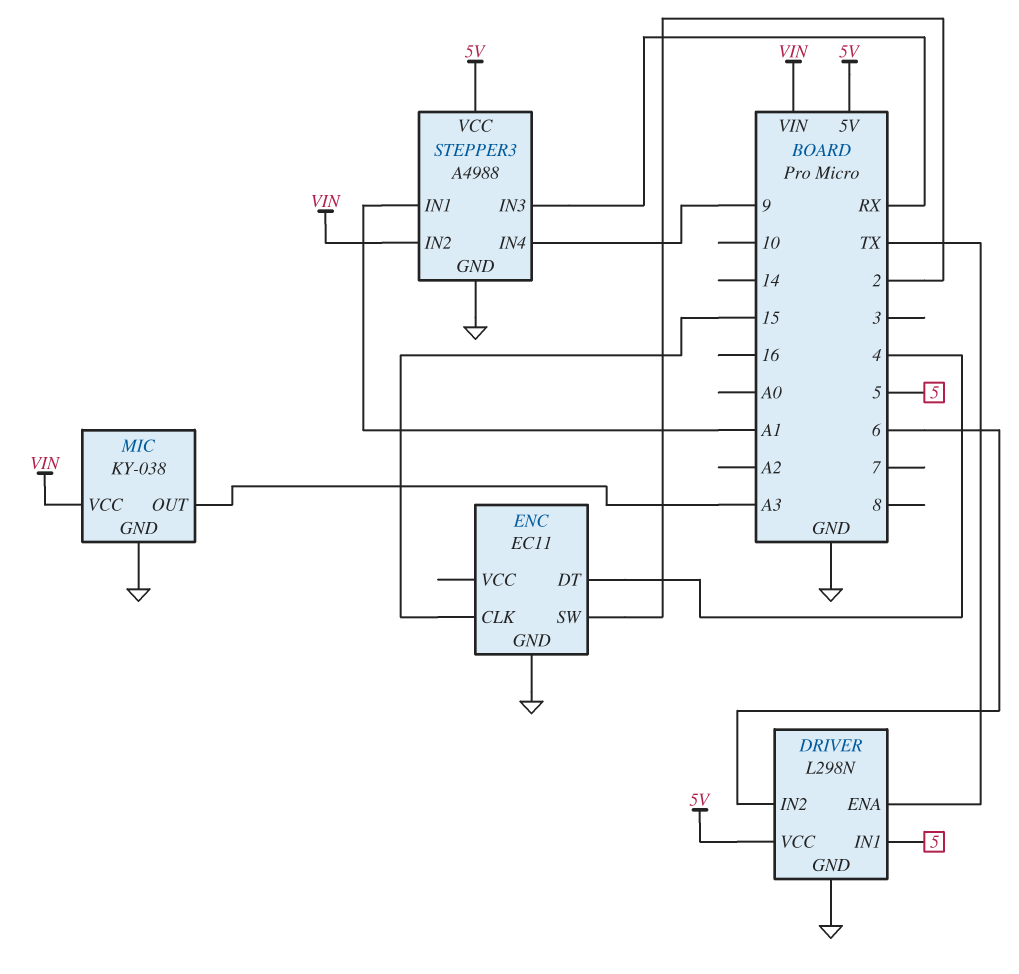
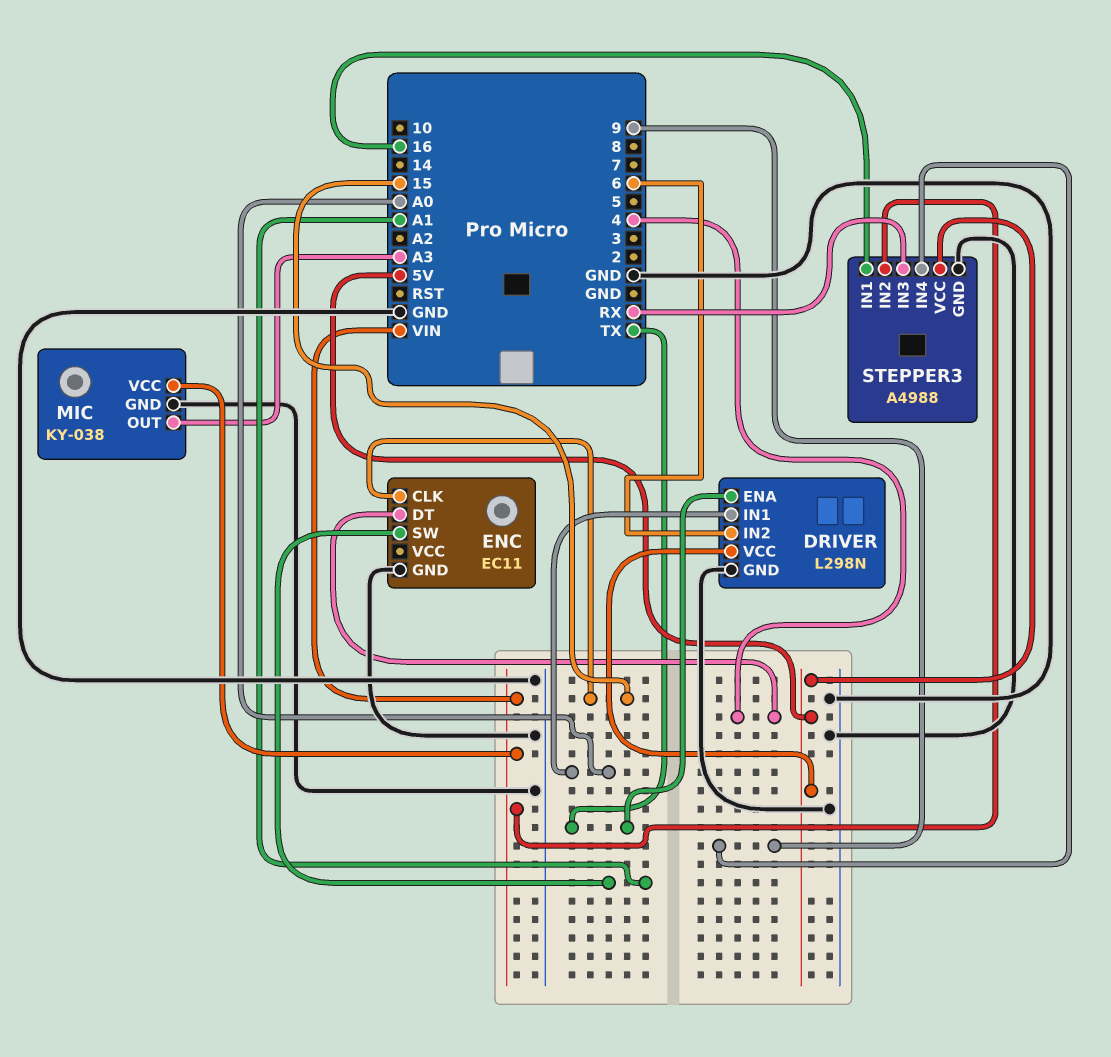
DRIVER pin IN1: 5 -> A0
ENC pin SW: 2 -> A1
STEPPER3 pin IN1: A1 -> 16

